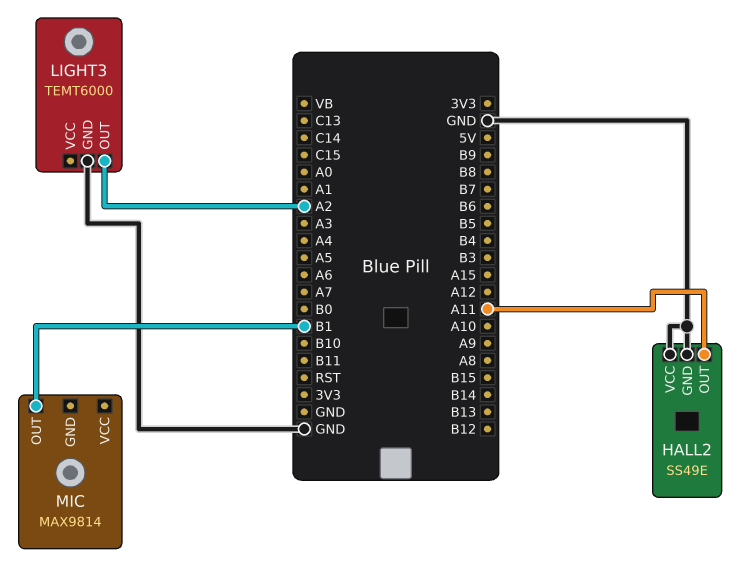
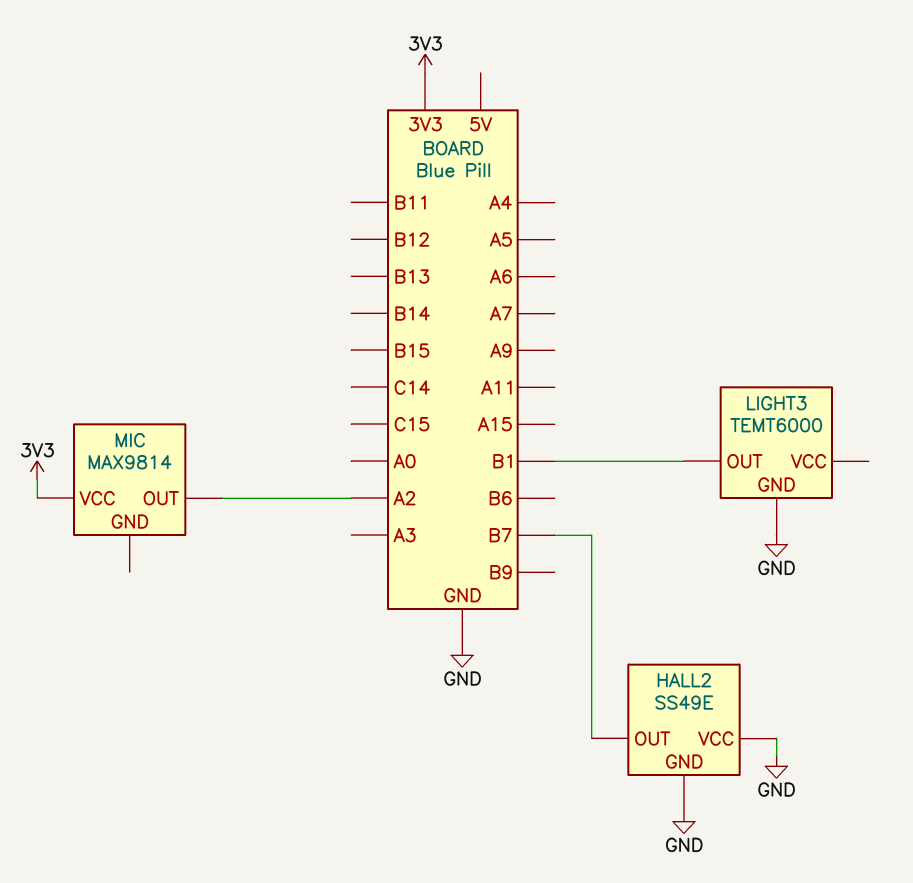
HALL2 pin OUT: A11 -> B7
LIGHT3 pin OUT: A2 -> B1
MIC pin OUT: B1 -> A2
MIC pin VCC: none -> 3V3

